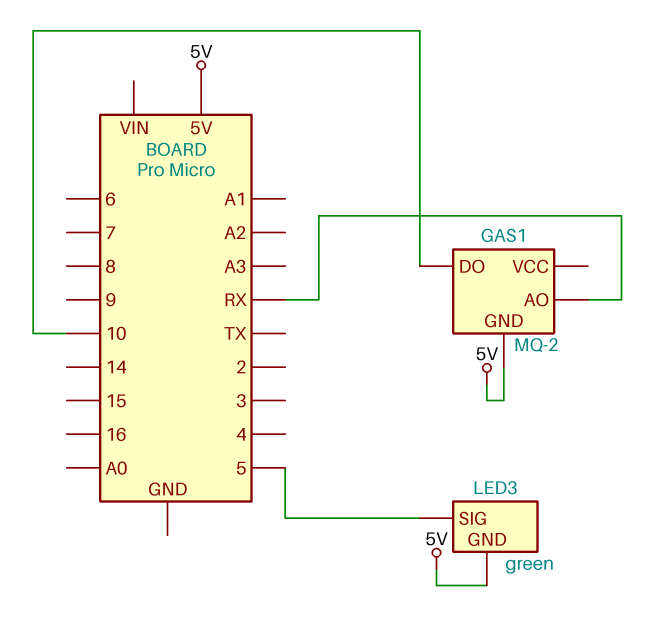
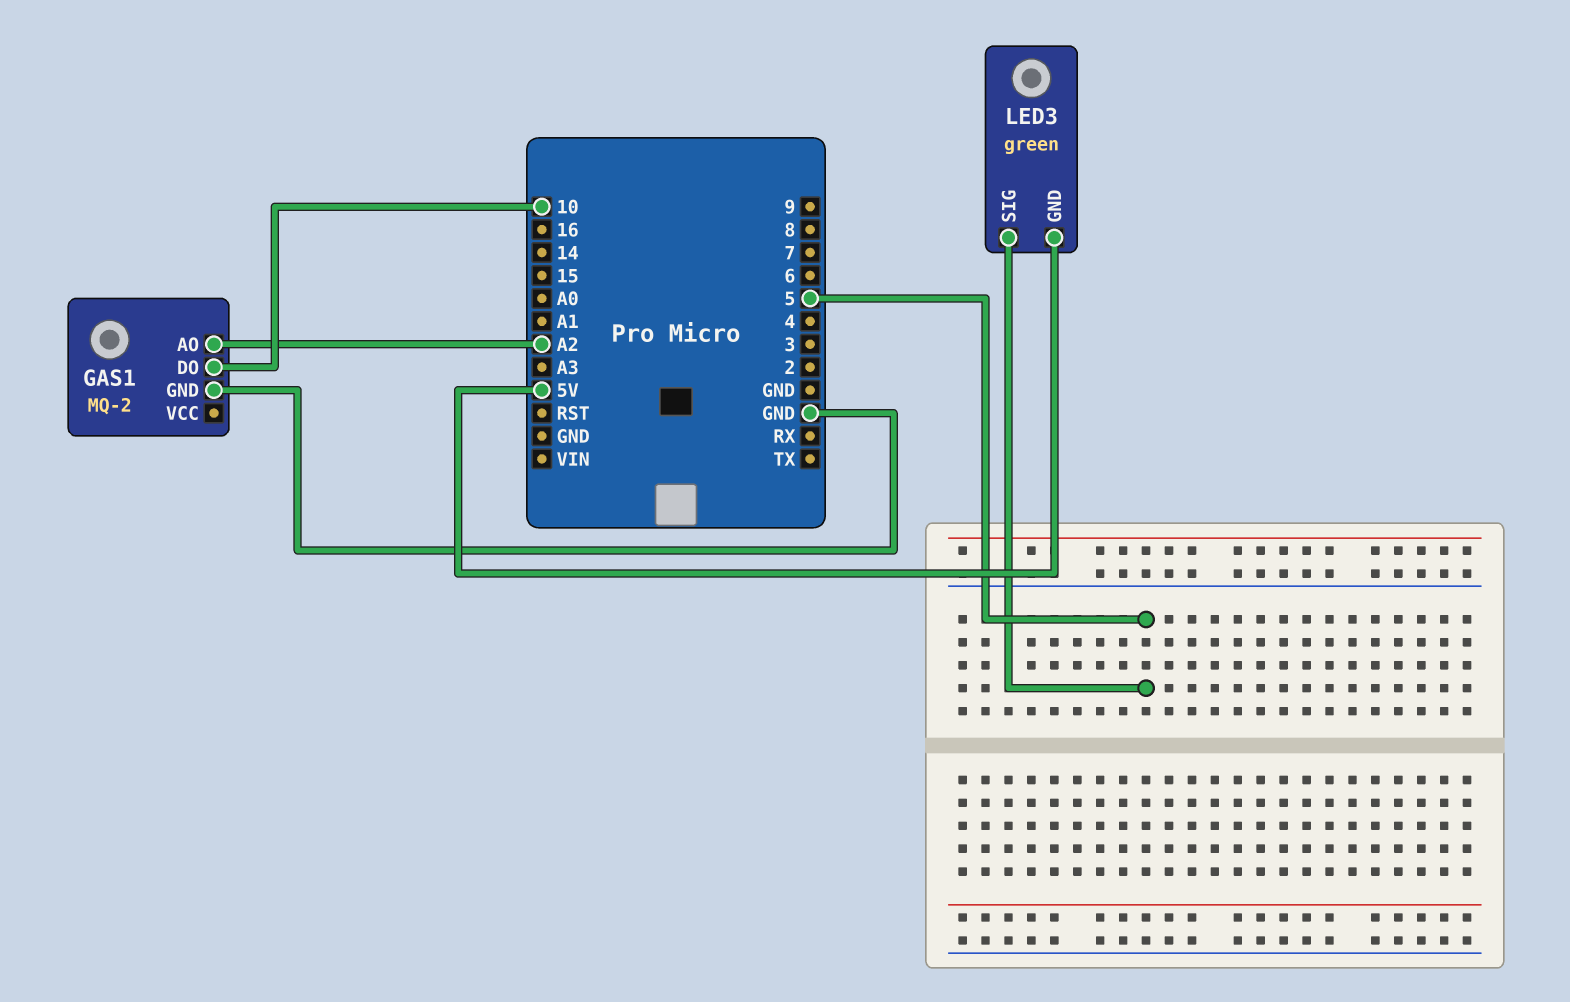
GAS1 pin AO: RX -> A2
GAS1 pin GND: 5V -> GND

